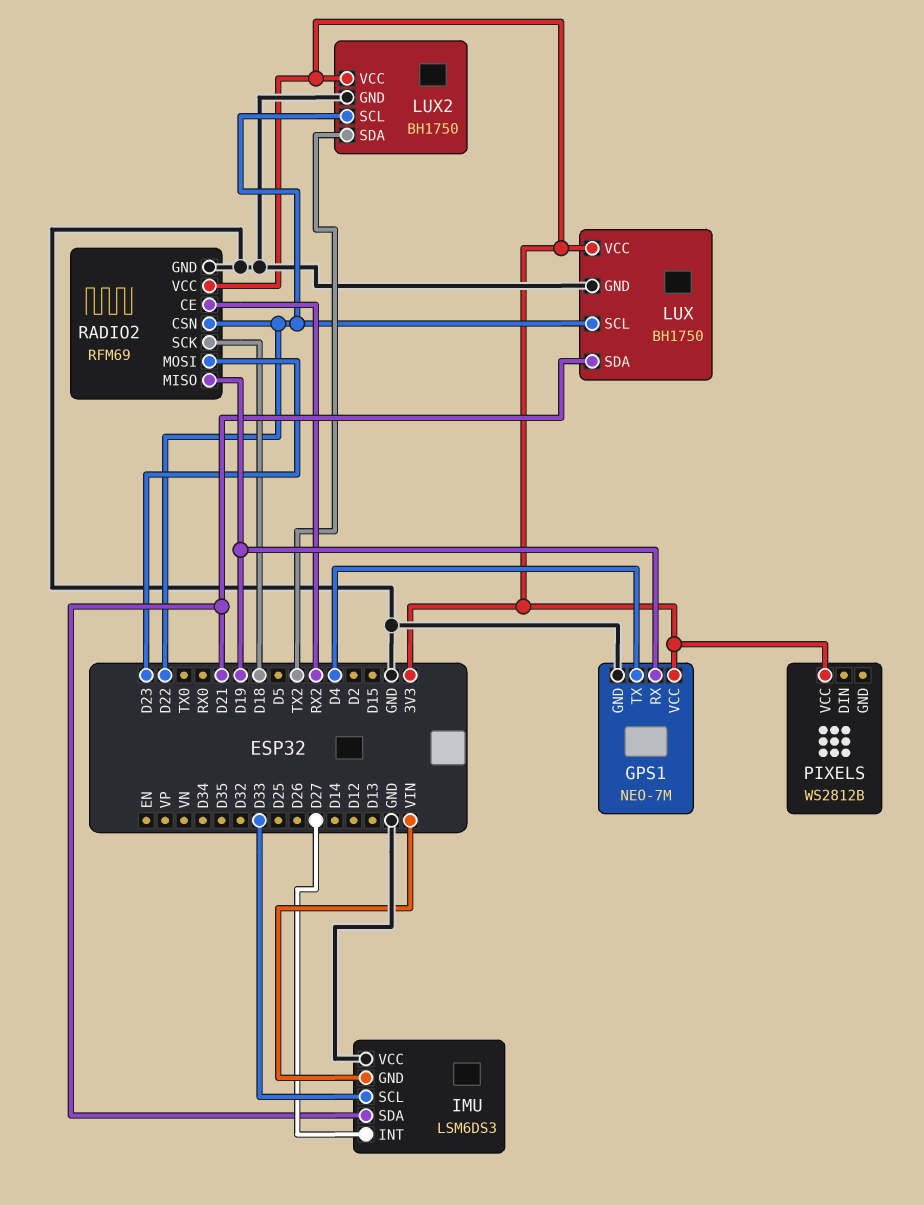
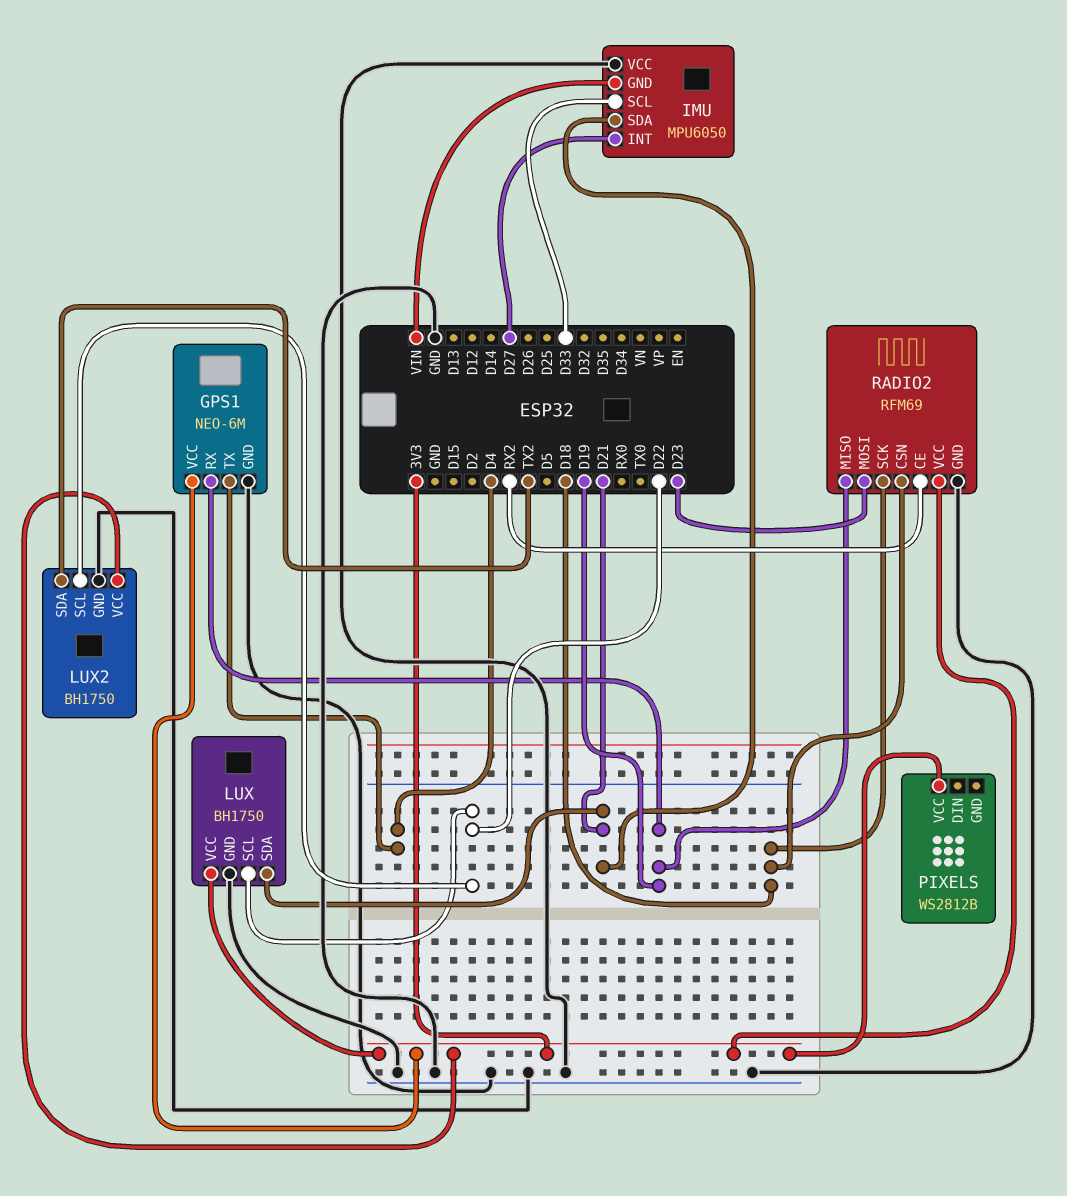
GPS1: NEO-7M -> NEO-6M
IMU: LSM6DS3 -> MPU6050
RADIO2 pin CSN: D22 -> D18

